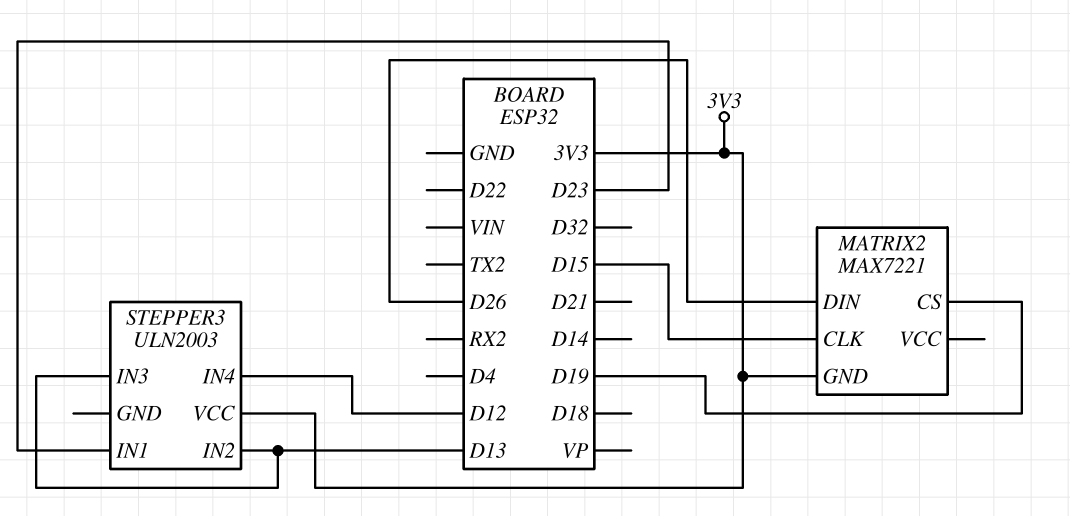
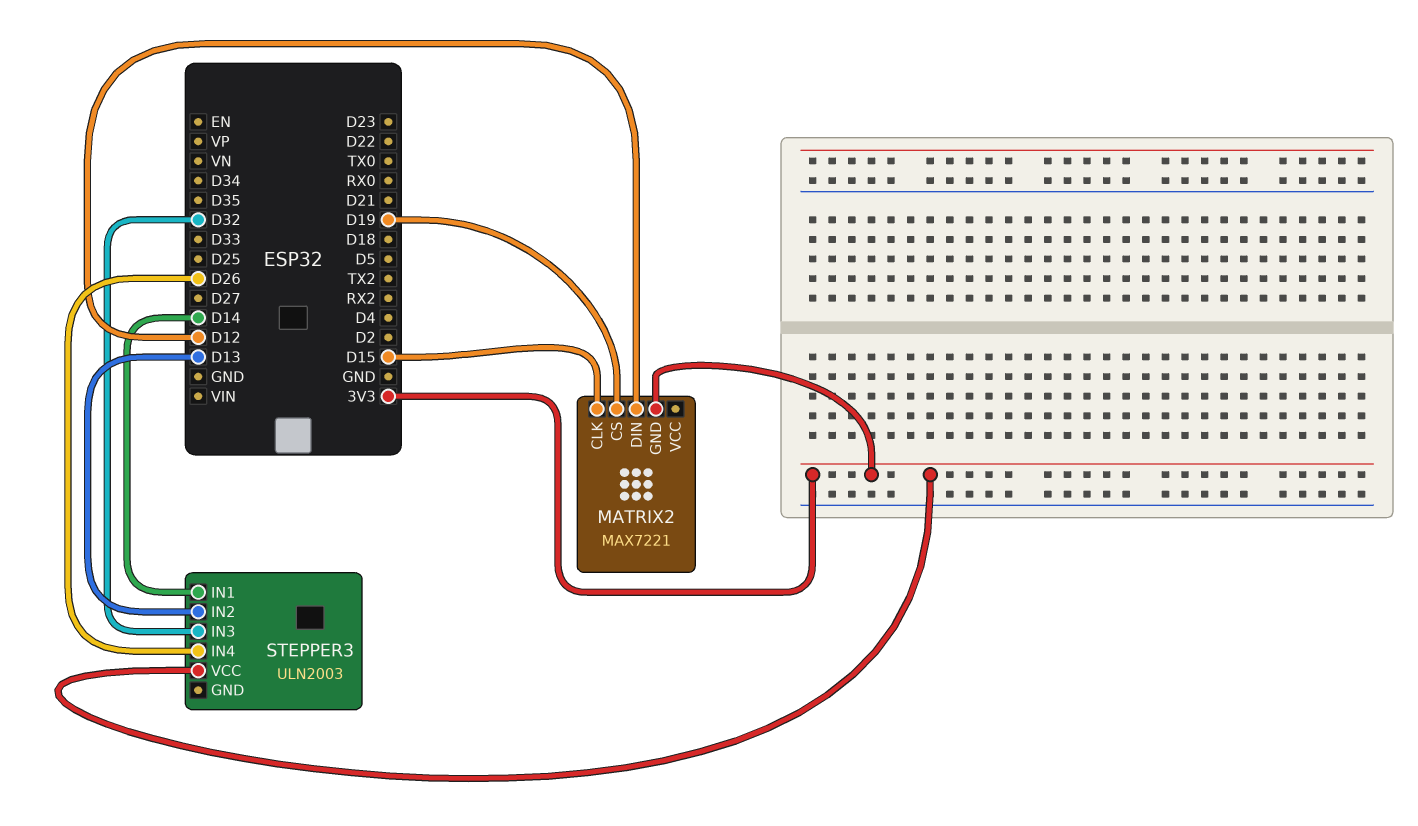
MATRIX2 pin DIN: D26 -> D12
STEPPER3 pin IN1: D23 -> D14
STEPPER3 pin IN3: D13 -> D32
STEPPER3 pin IN4: D12 -> D26

